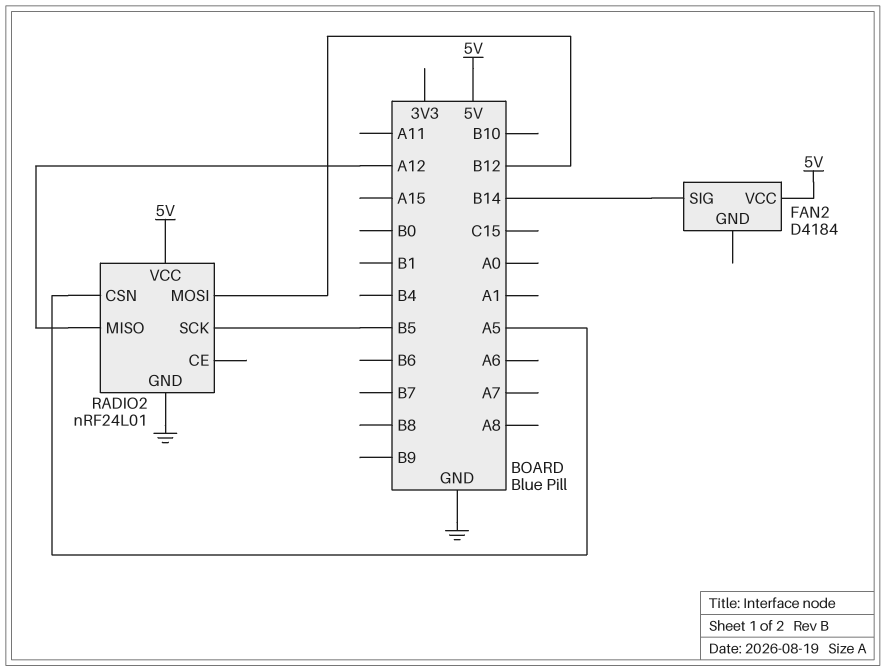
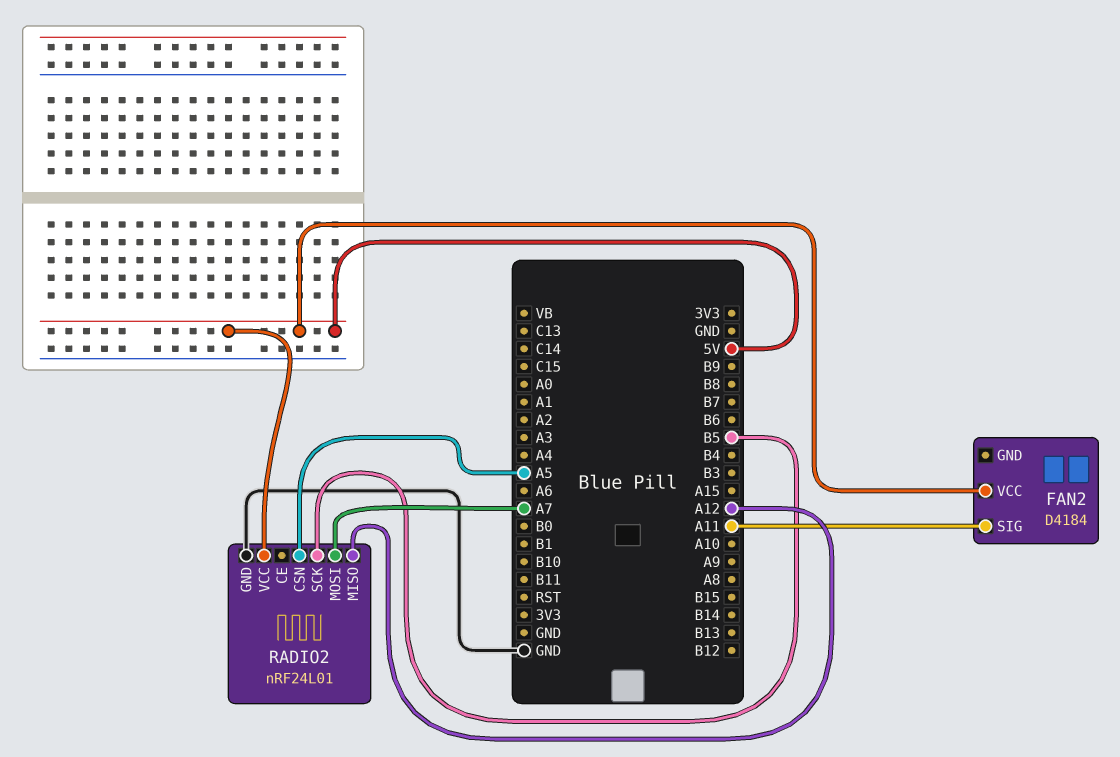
FAN2 pin SIG: B14 -> A11
RADIO2 pin MOSI: B12 -> A7

